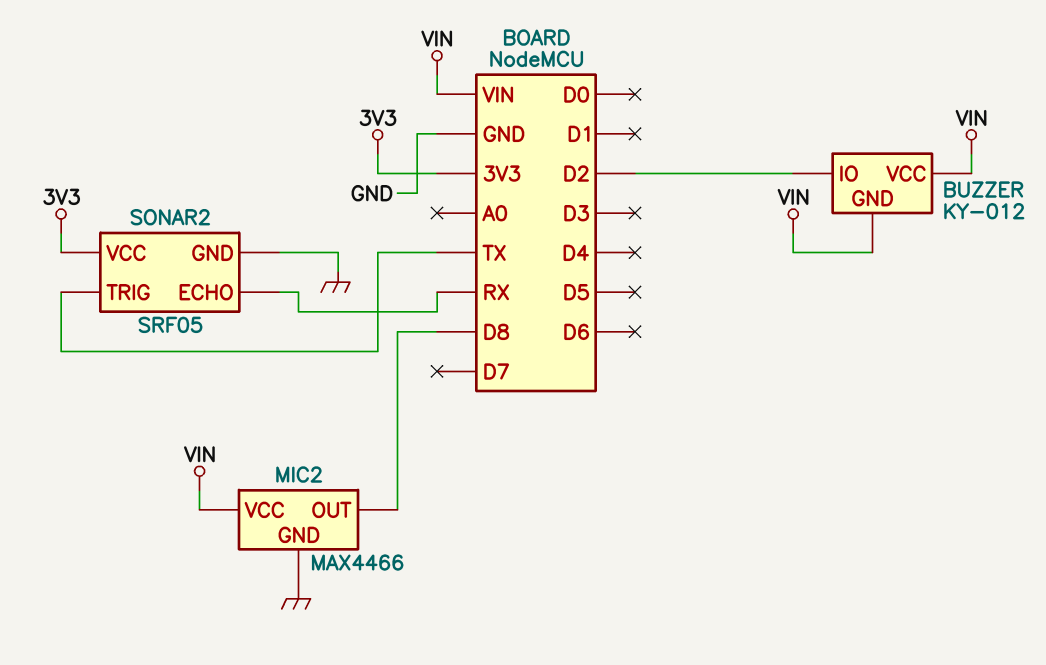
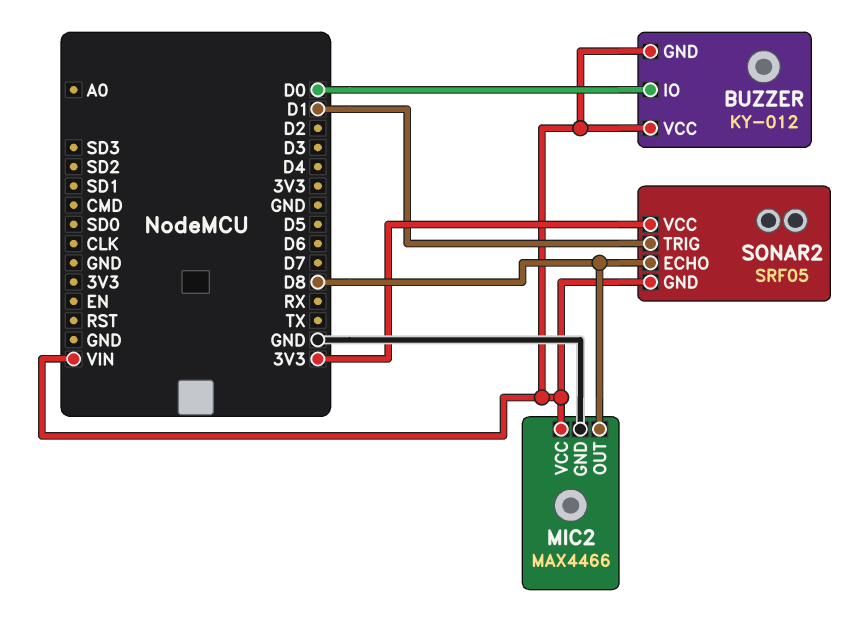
BUZZER pin IO: D2 -> D0
SONAR2 pin ECHO: RX -> D8
SONAR2 pin GND: GND -> VIN
SONAR2 pin TRIG: TX -> D1

